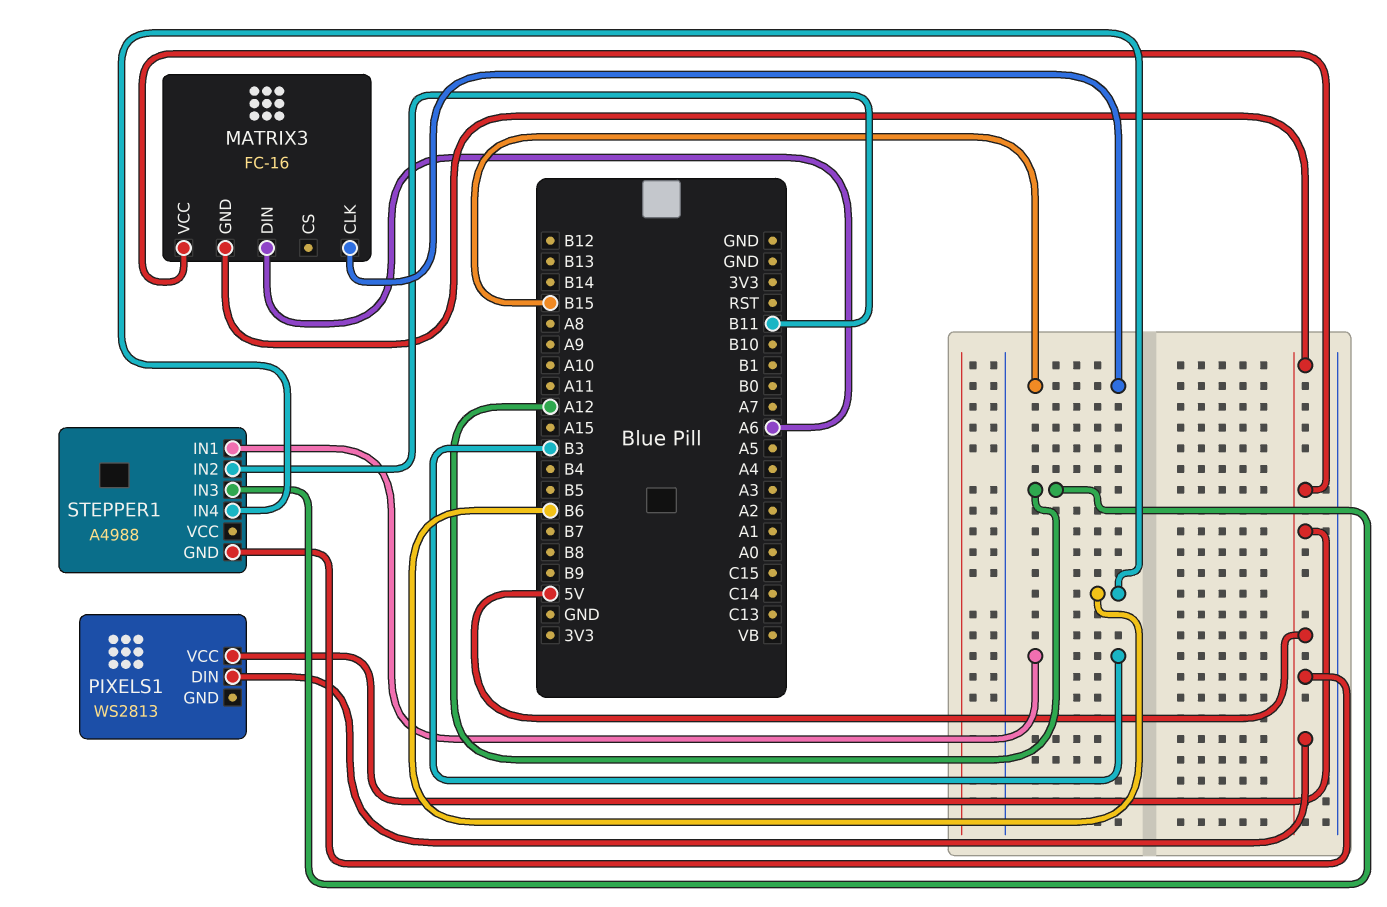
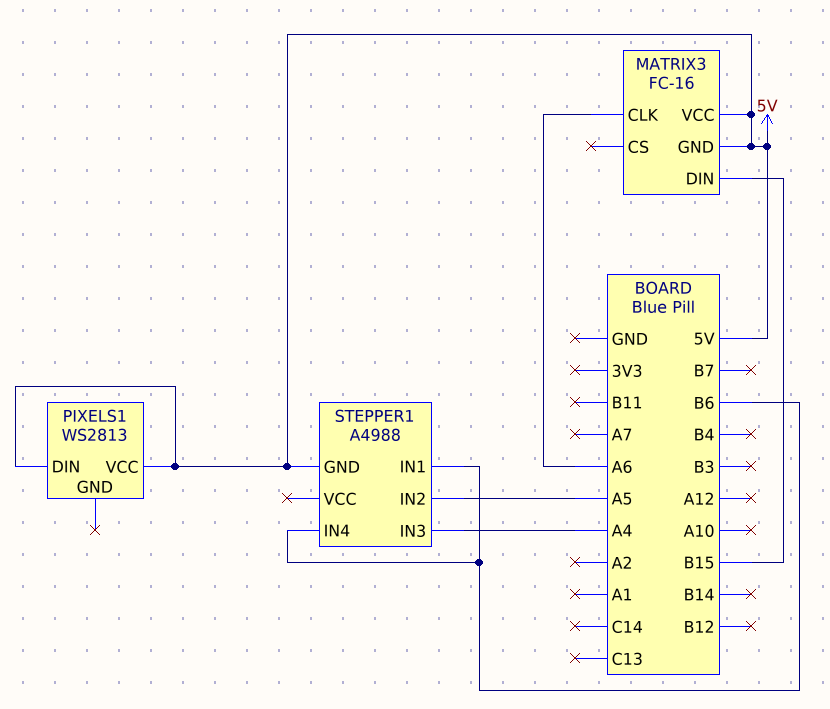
MATRIX3 pin CLK: B15 -> A6
MATRIX3 pin DIN: A6 -> B15
STEPPER1 pin IN1: B3 -> B6
STEPPER1 pin IN2: B11 -> A5
STEPPER1 pin IN3: A12 -> A4

